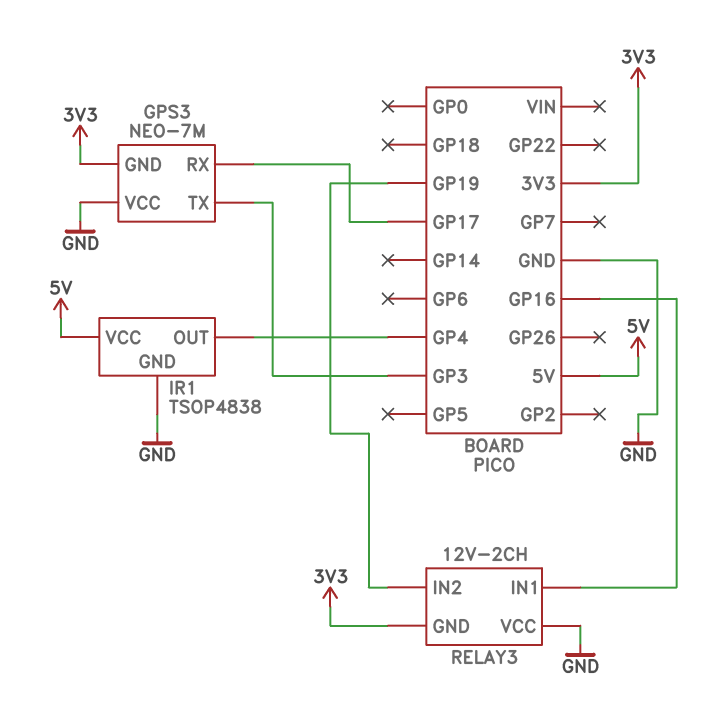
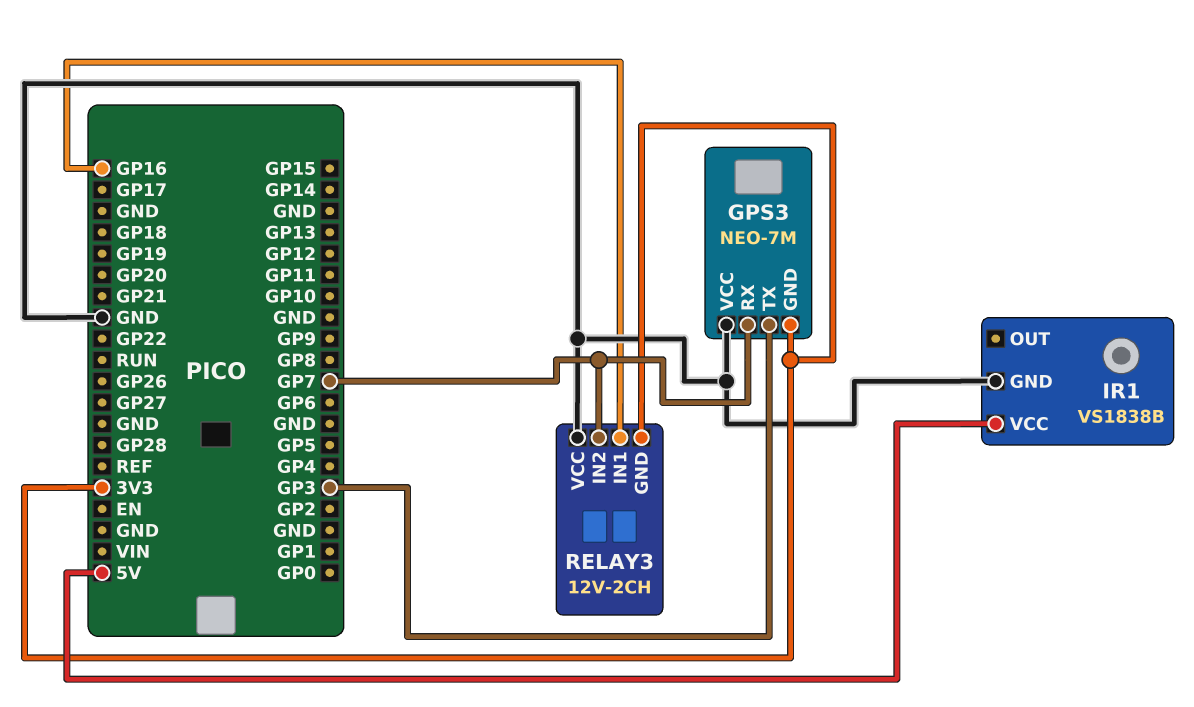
GPS3 pin RX: GP17 -> GP7
IR1: TSOP4838 -> VS1838B
IR1 pin OUT: GP4 -> none
RELAY3 pin IN2: GP19 -> GP7

